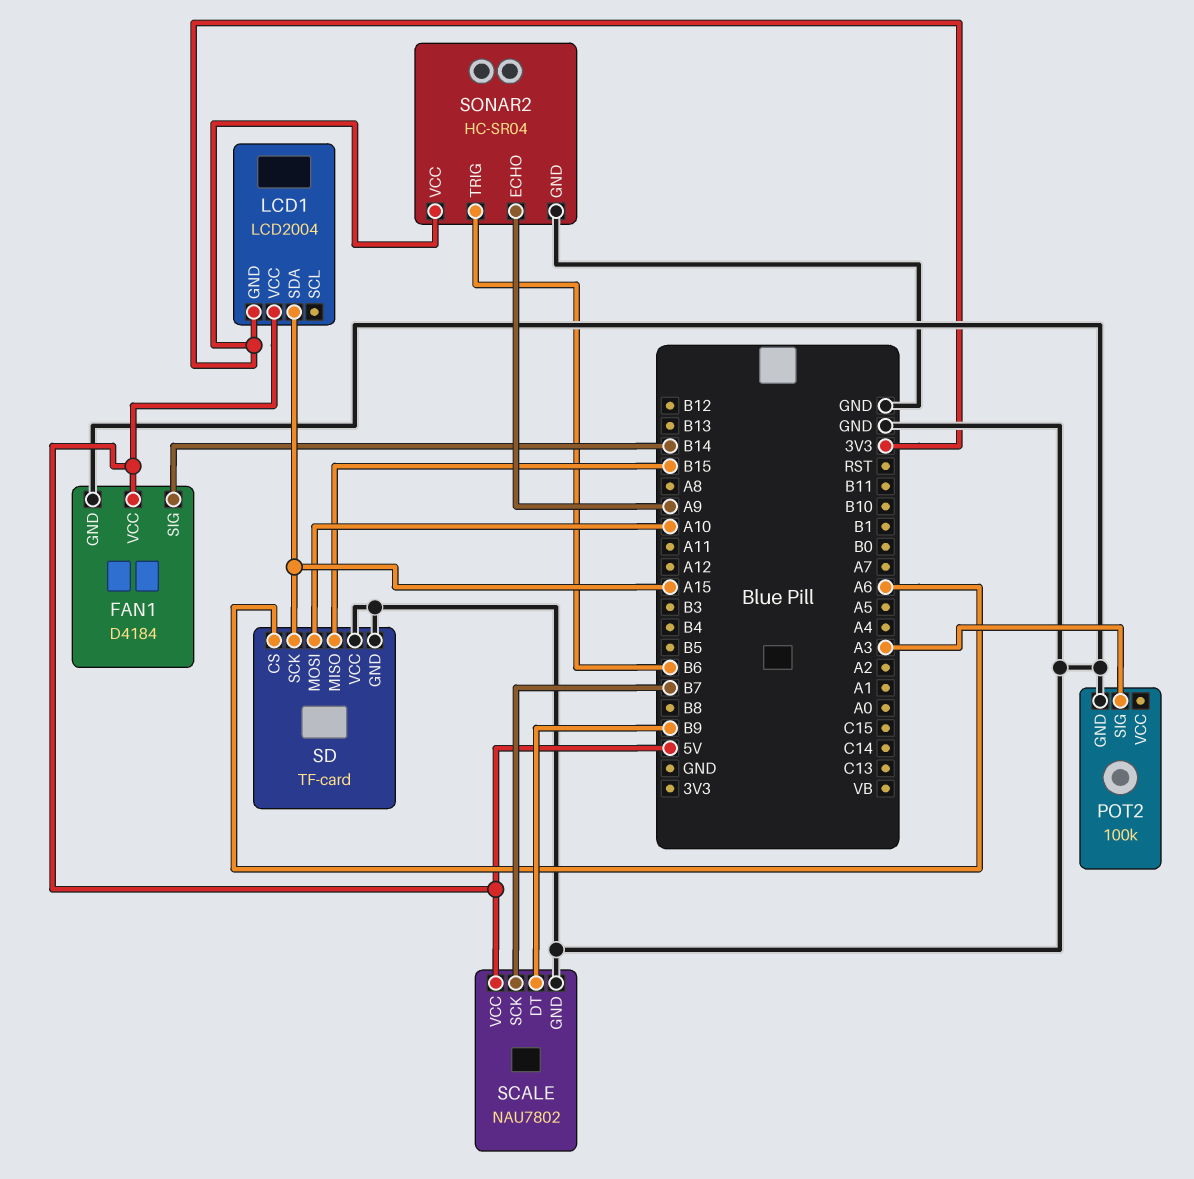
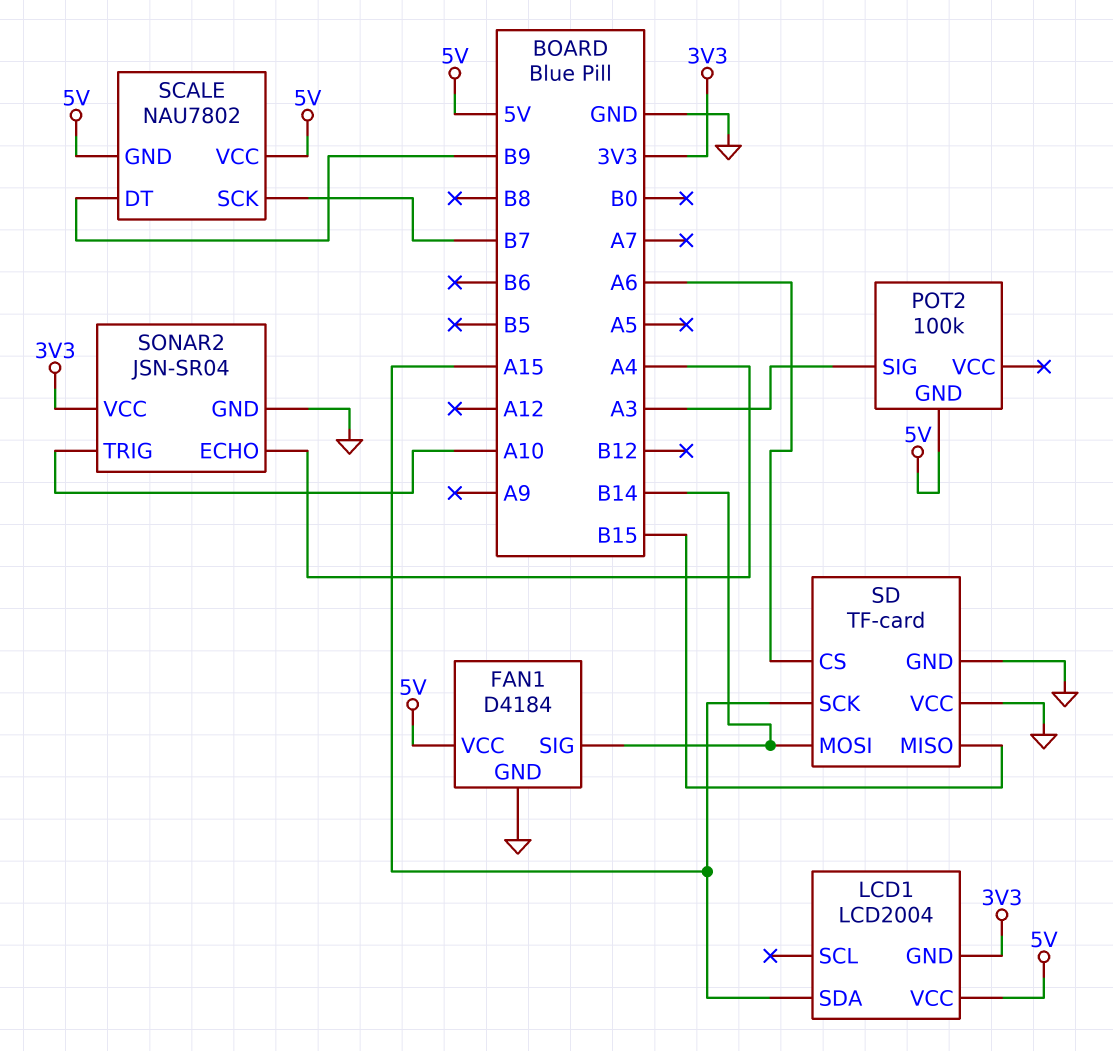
POT2 pin GND: GND -> 5V
SCALE pin GND: GND -> 5V
SD pin MOSI: A10 -> B14
SONAR2: HC-SR04 -> JSN-SR04
SONAR2 pin ECHO: A9 -> A4
SONAR2 pin TRIG: B6 -> A10

